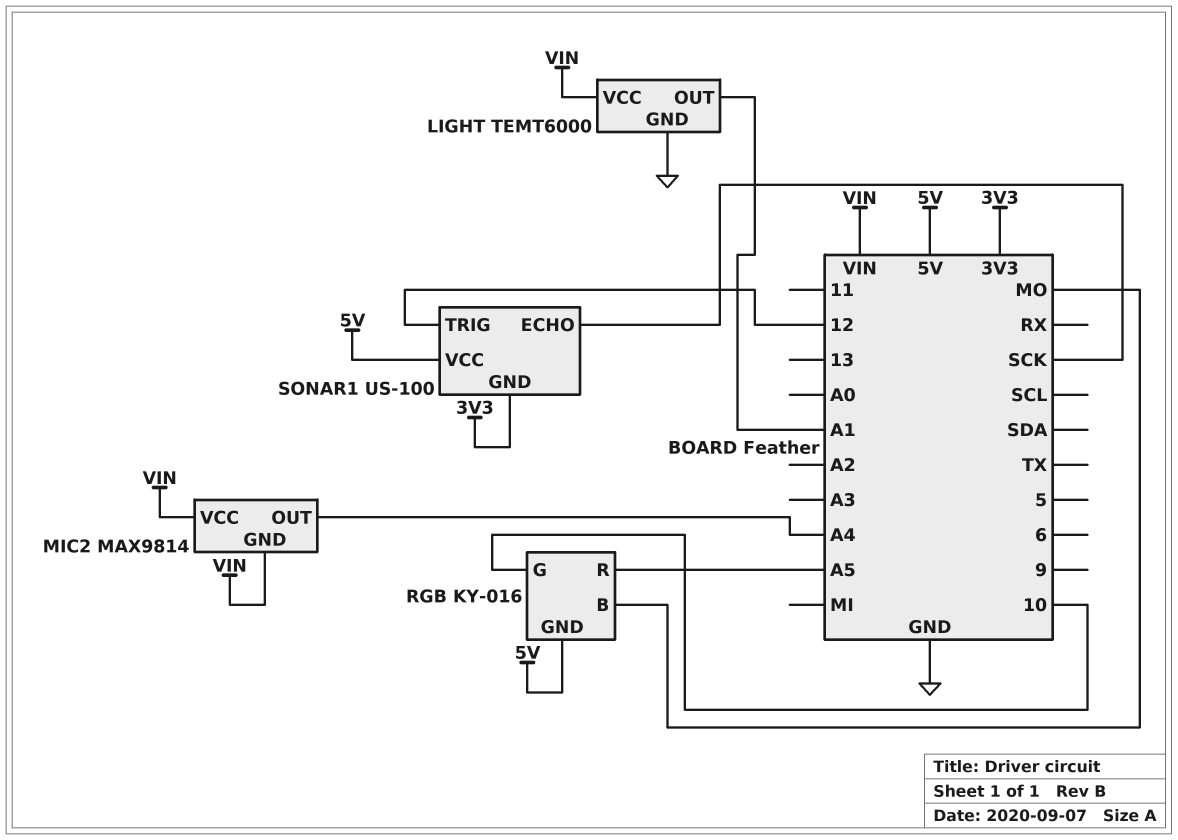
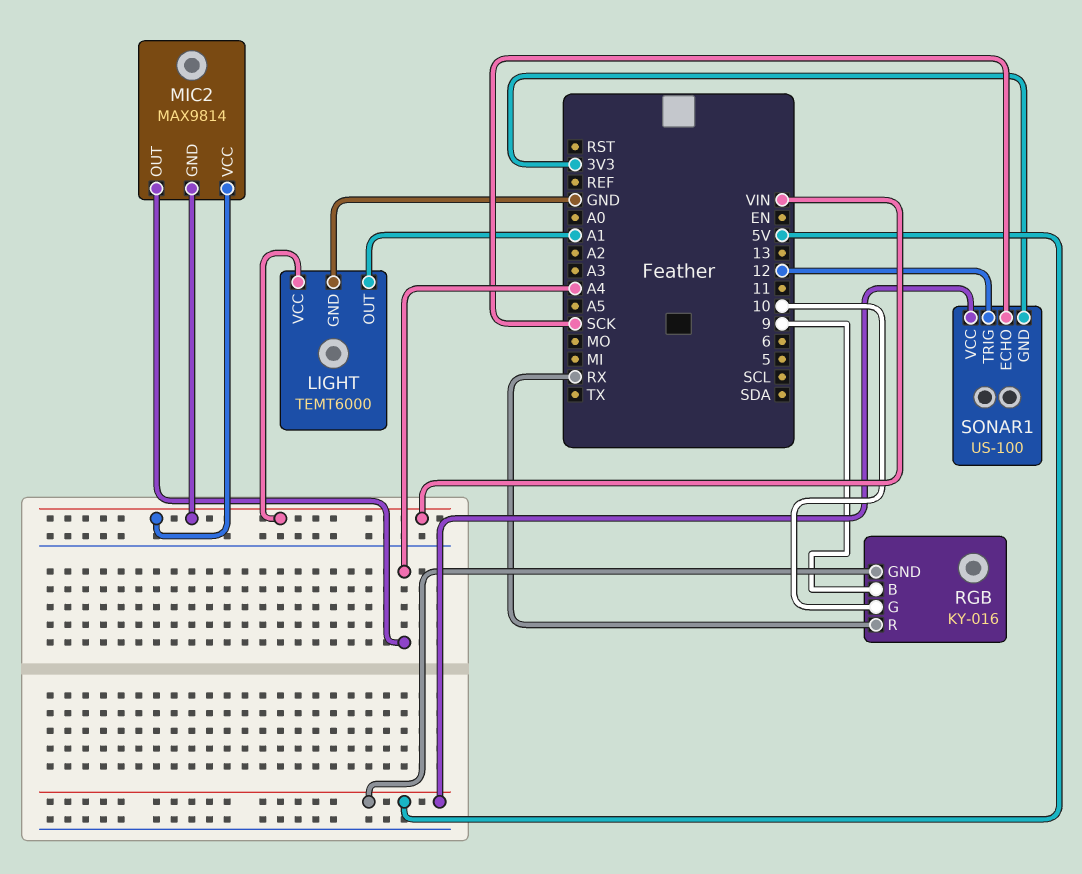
RGB pin B: MO -> 9
RGB pin R: A5 -> RX

